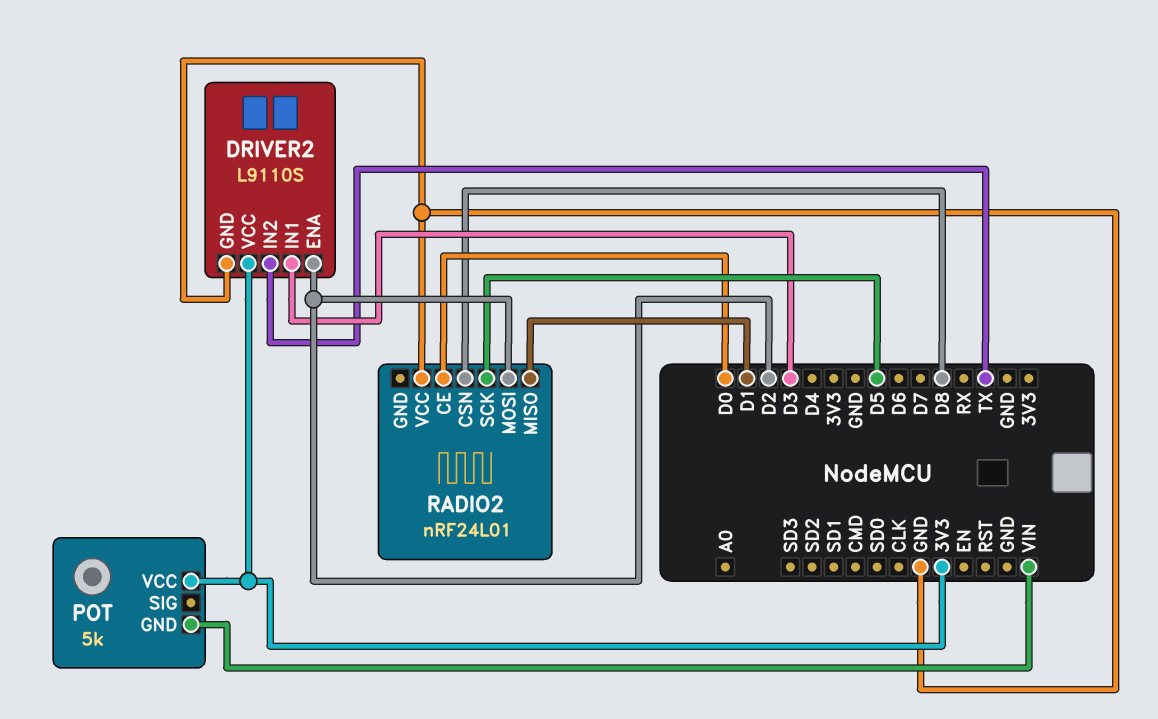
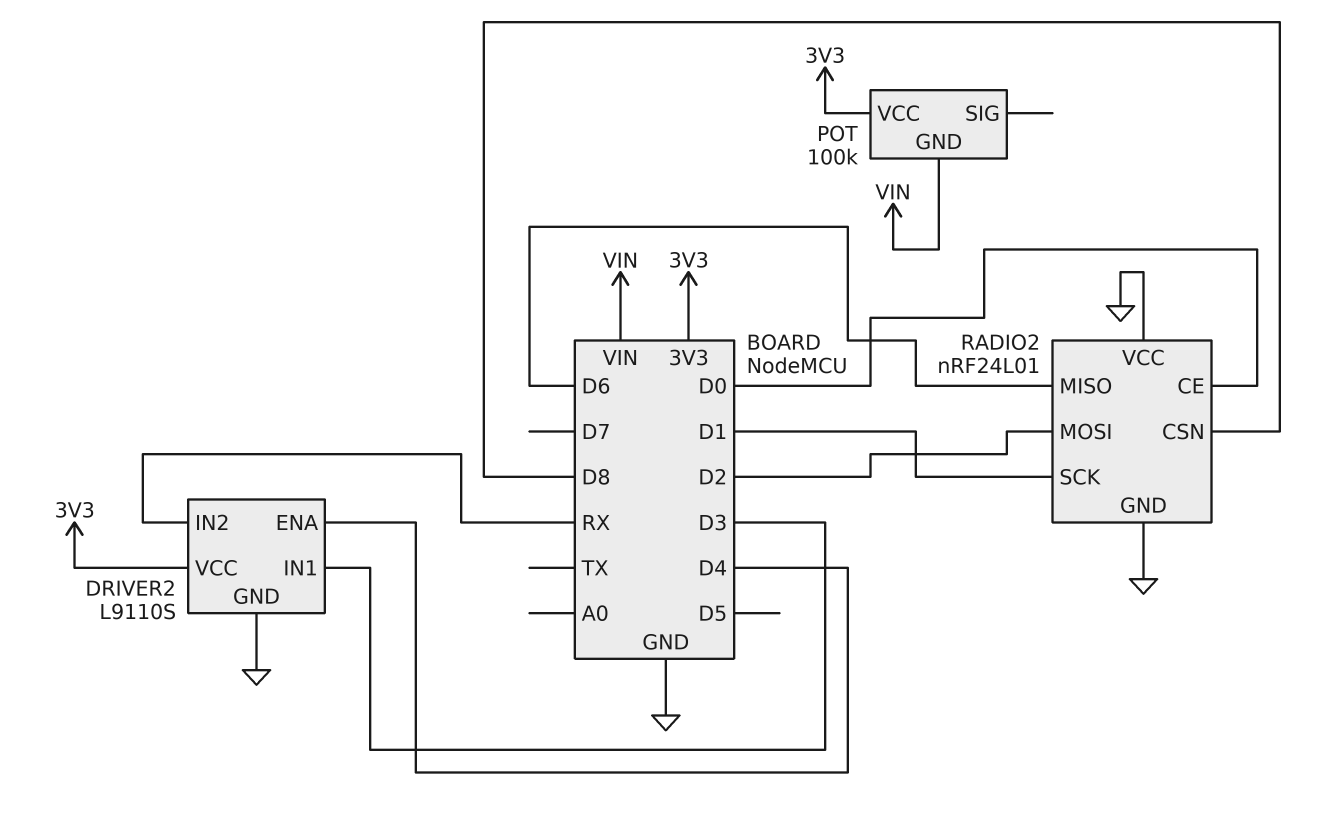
DRIVER2 pin ENA: D2 -> D4
DRIVER2 pin IN2: TX -> RX
POT: 5k -> 100k
RADIO2 pin GND: none -> GND
RADIO2 pin MISO: D1 -> D6
RADIO2 pin SCK: D5 -> D1

